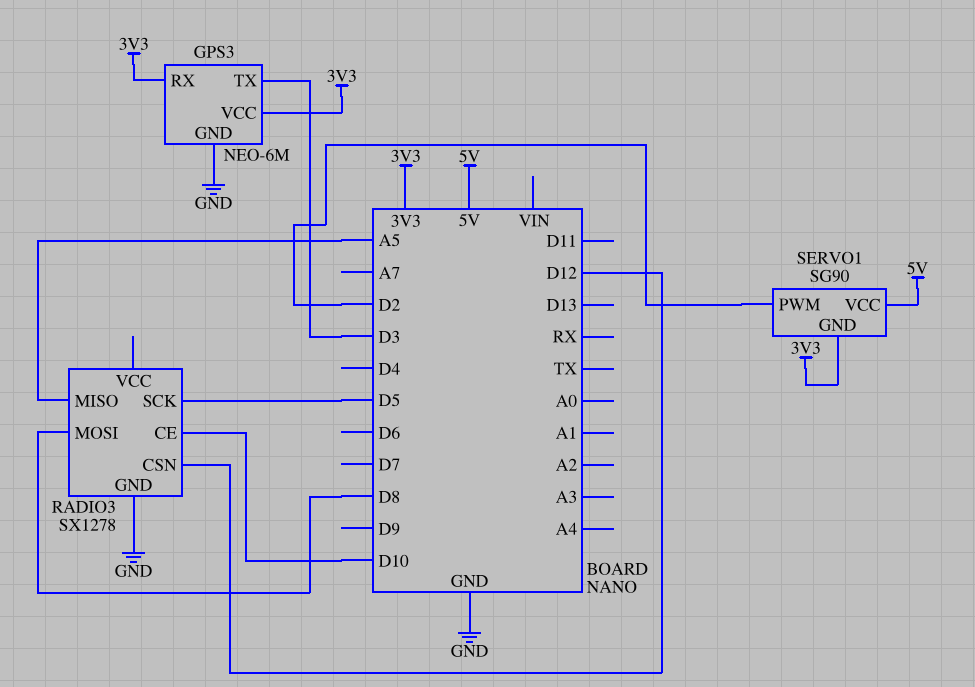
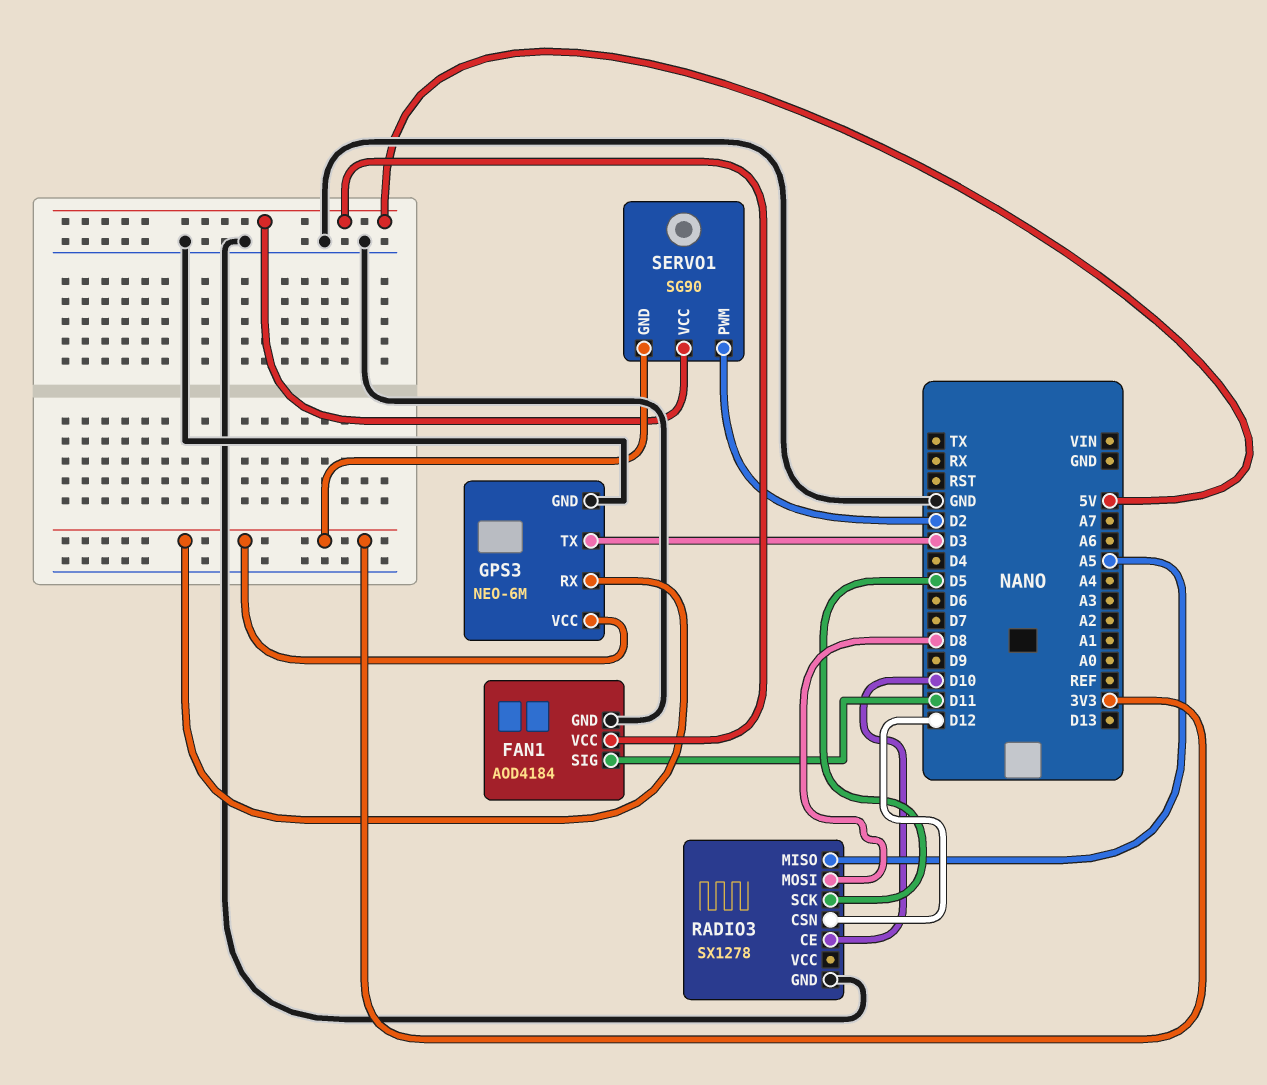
FAN1: none -> AOD4184
FAN1 pin GND: none -> GND
FAN1 pin SIG: none -> D11
FAN1 pin VCC: none -> 5V

